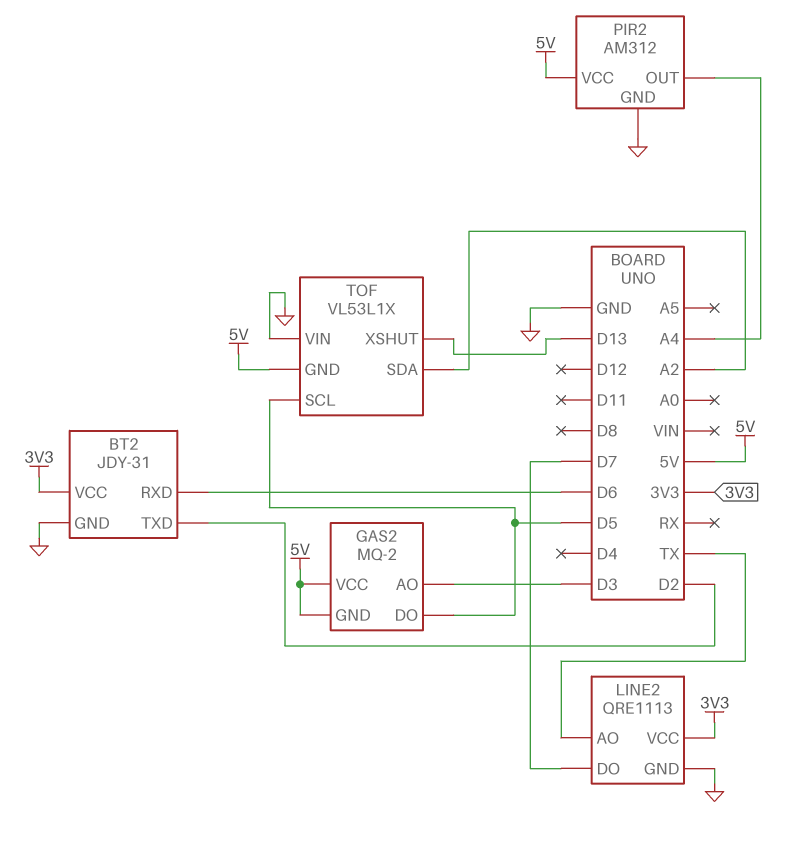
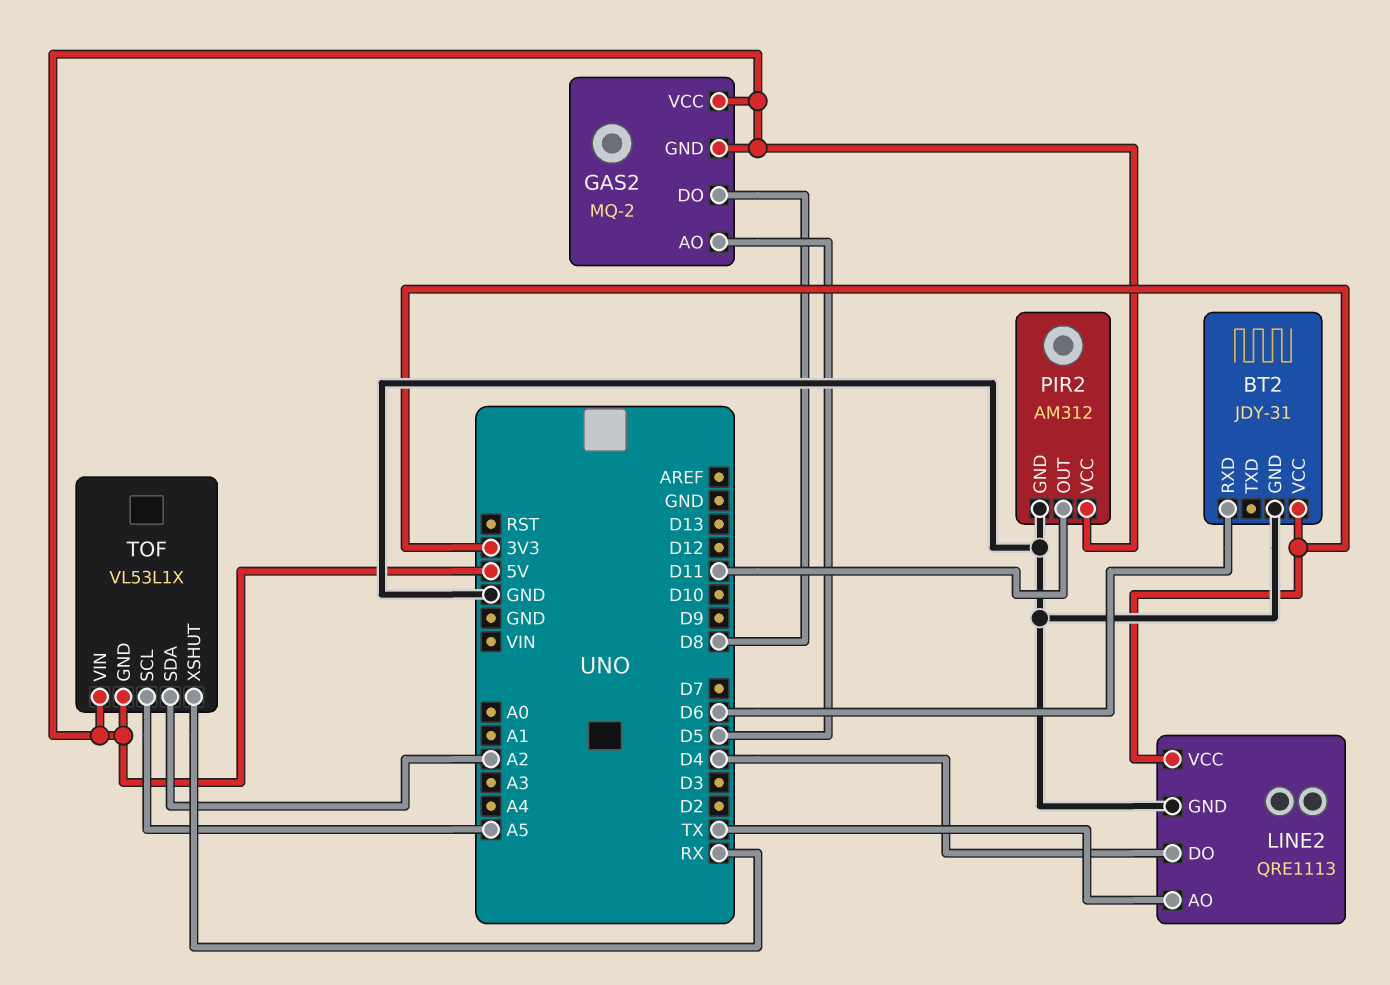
BT2 pin TXD: D2 -> none
GAS2 pin AO: D3 -> D5
GAS2 pin DO: D5 -> D8
LINE2 pin DO: D7 -> D4
PIR2 pin OUT: A4 -> D11
TOF pin SCL: D5 -> A5
TOF pin VIN: GND -> 5V
TOF pin XSHUT: D13 -> RX

